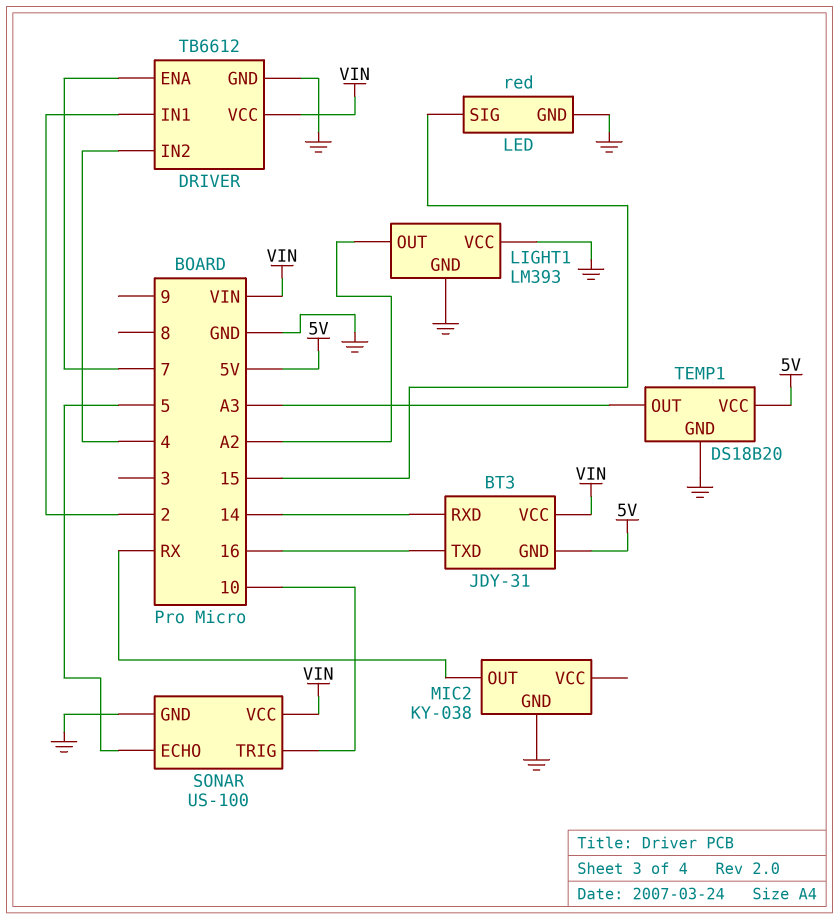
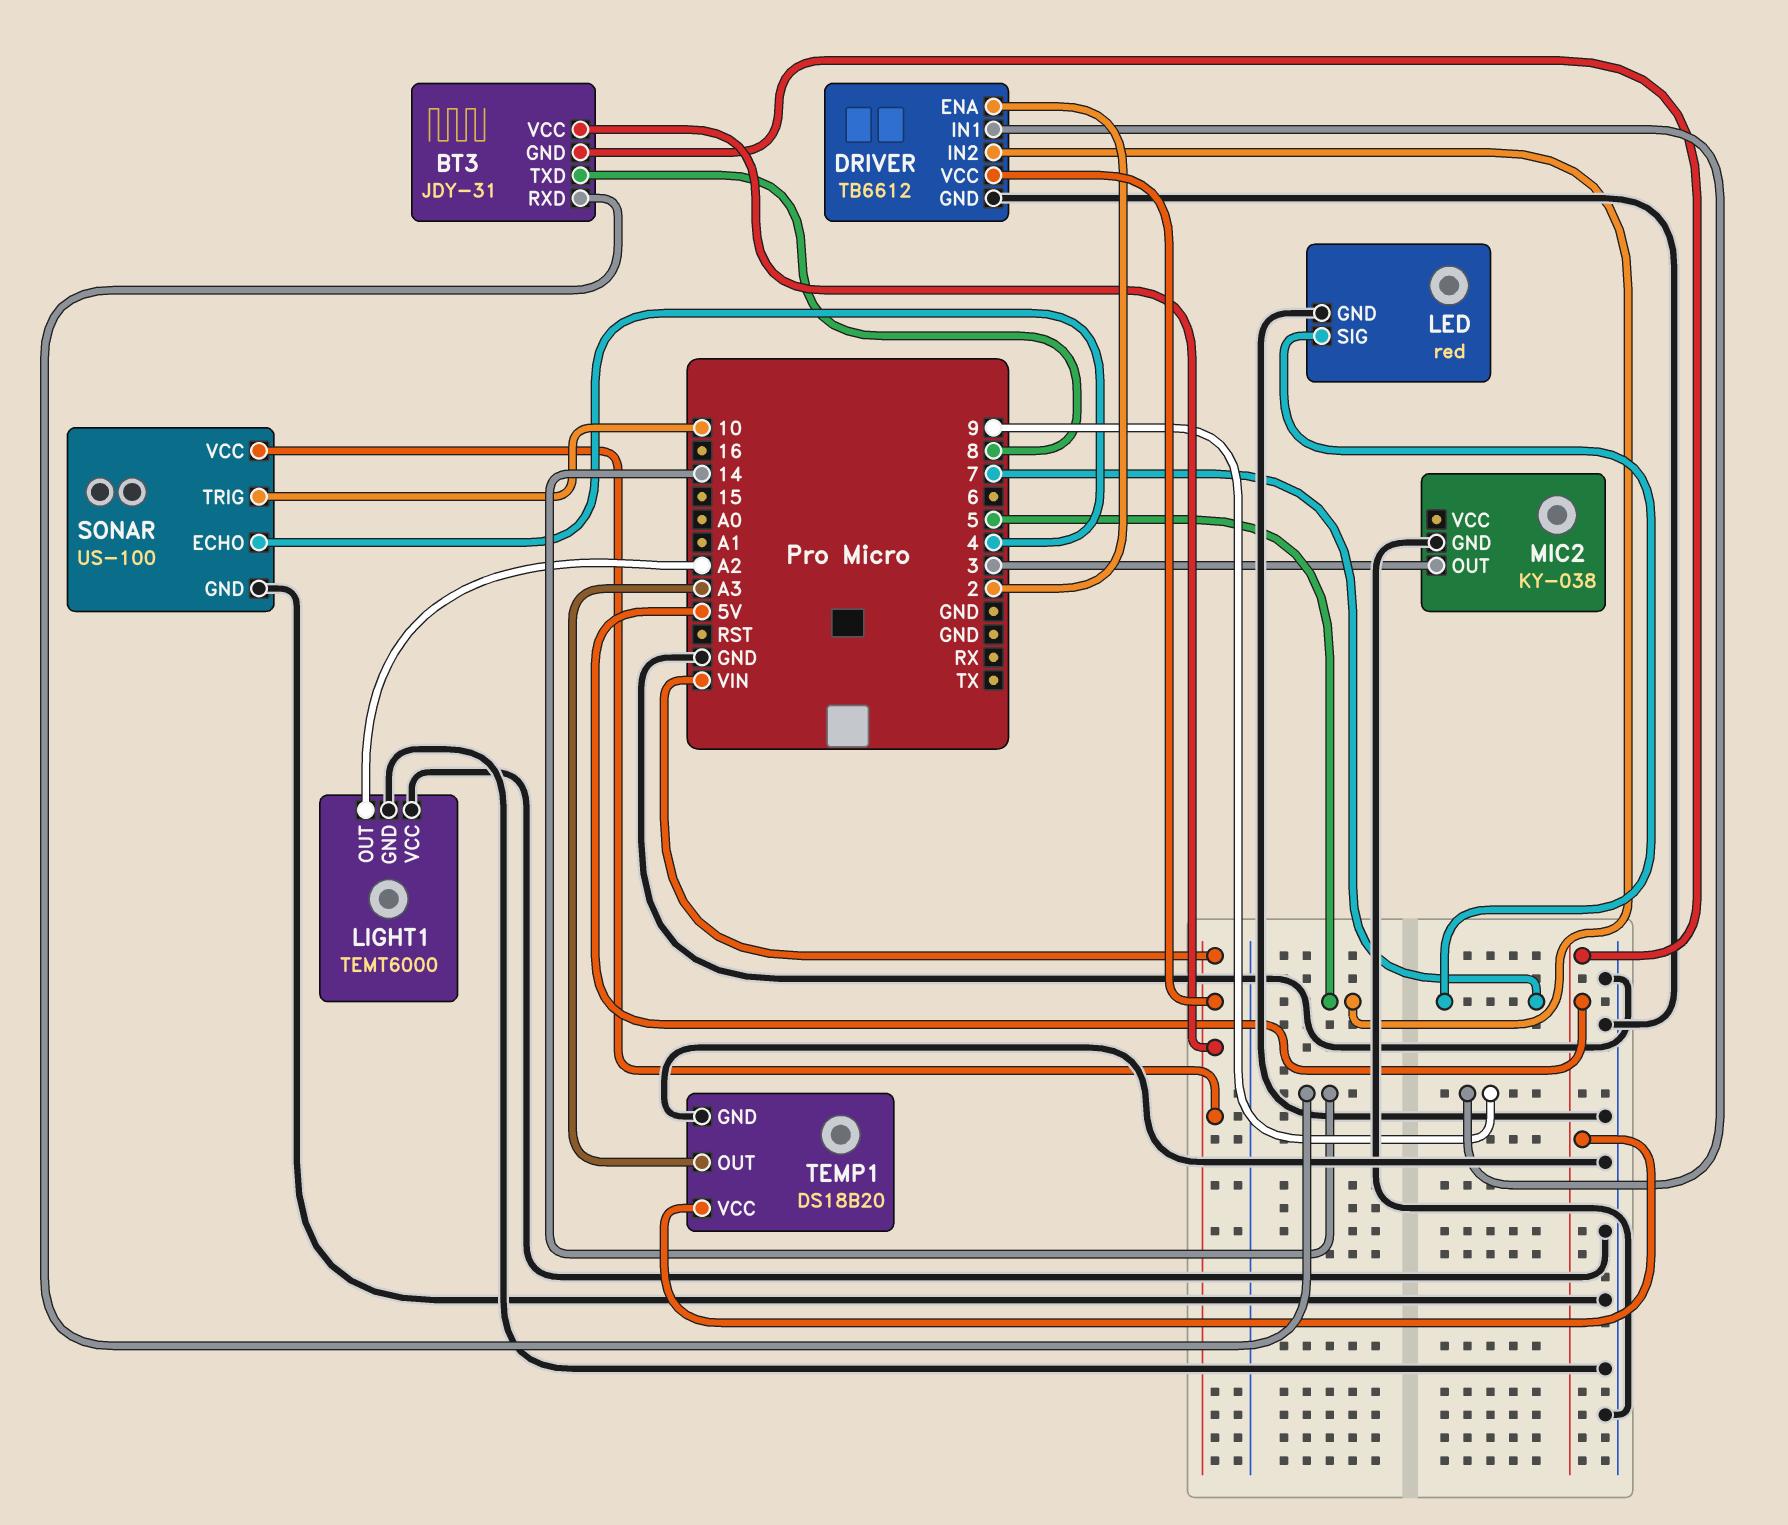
BT3 pin TXD: 16 -> 8
DRIVER pin ENA: 7 -> 2
DRIVER pin IN1: 2 -> 9
DRIVER pin IN2: 4 -> 5
LED pin SIG: 15 -> 7
LIGHT1: LM393 -> TEMT6000
MIC2 pin OUT: RX -> 3
SONAR pin ECHO: 5 -> 4

